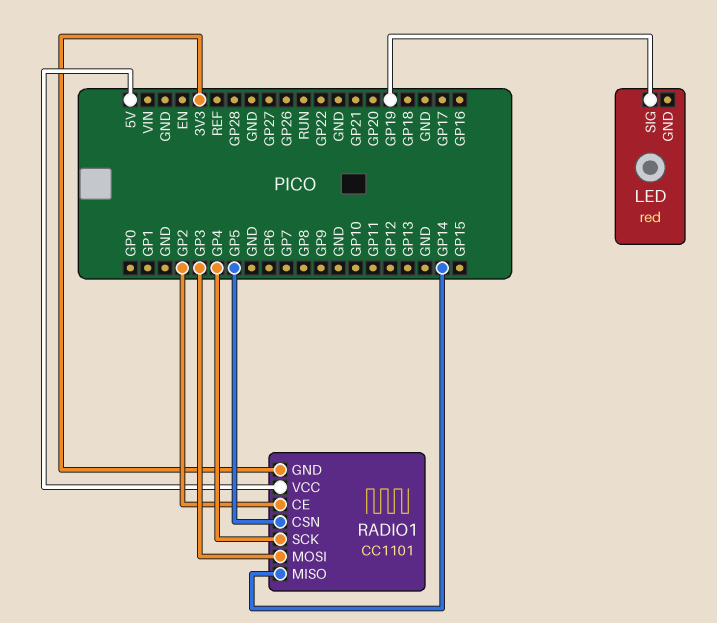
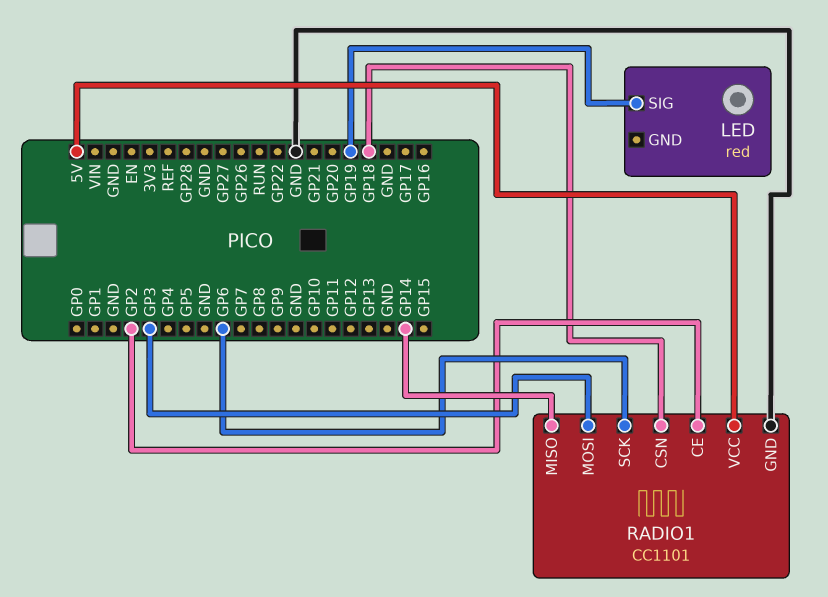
RADIO1 pin CSN: GP5 -> GP18
RADIO1 pin GND: 3V3 -> GND
RADIO1 pin SCK: GP4 -> GP6

